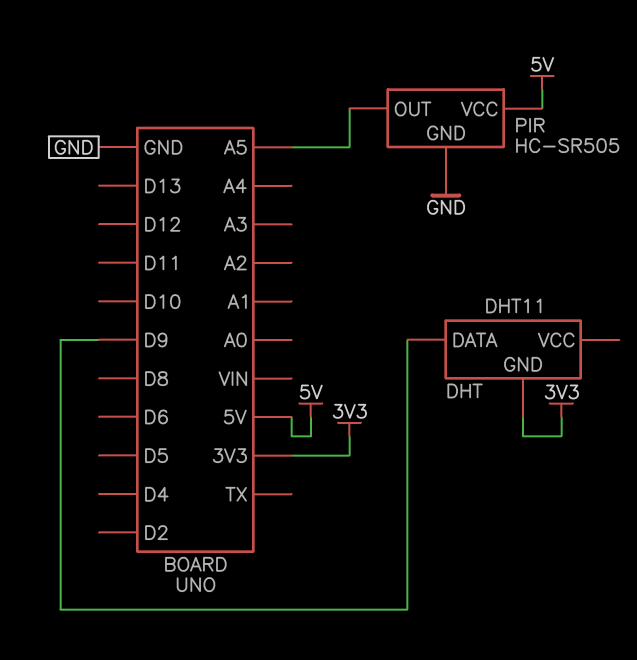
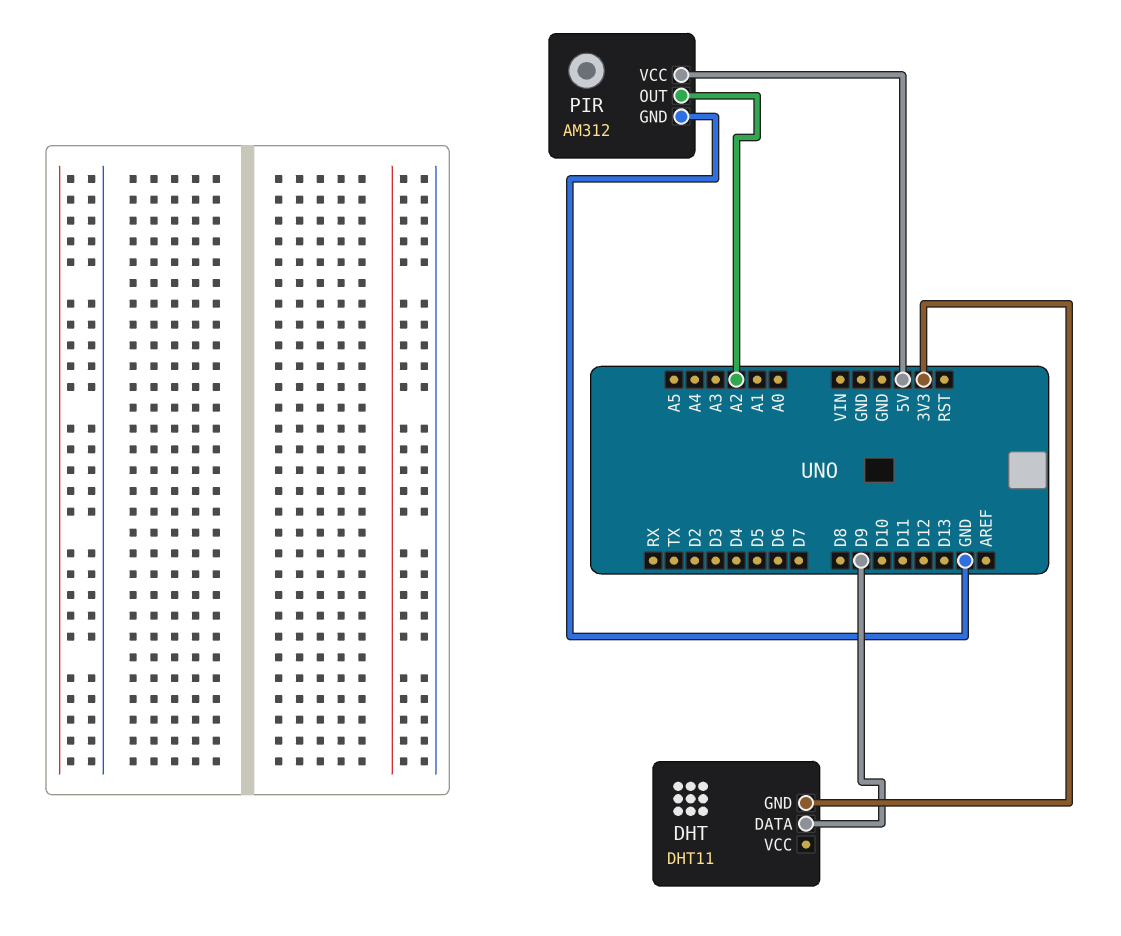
PIR: HC-SR505 -> AM312
PIR pin OUT: A5 -> A2

